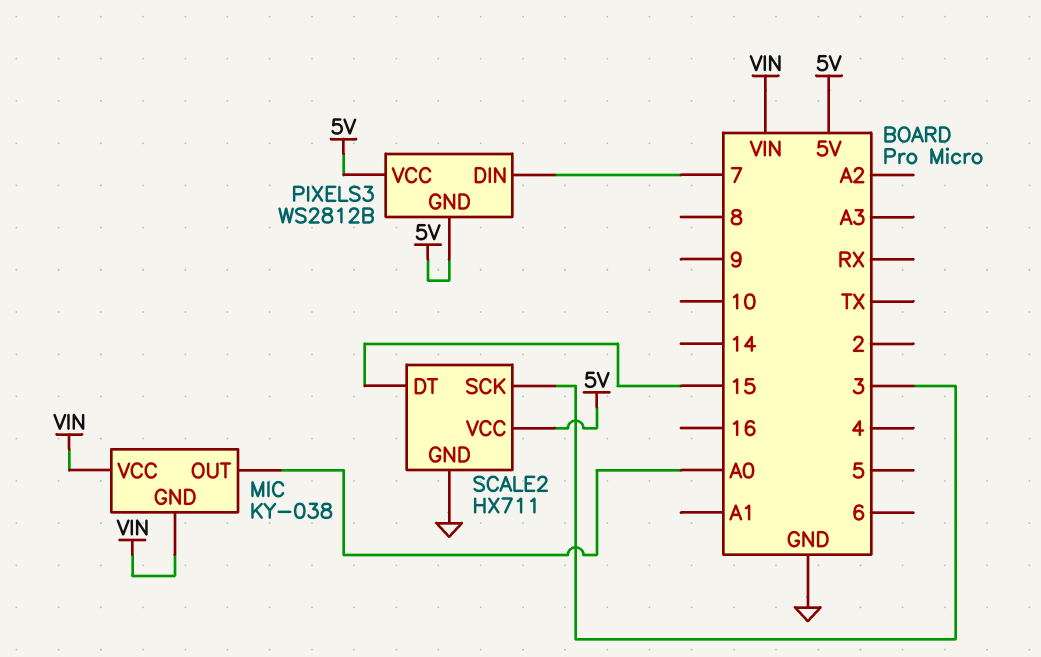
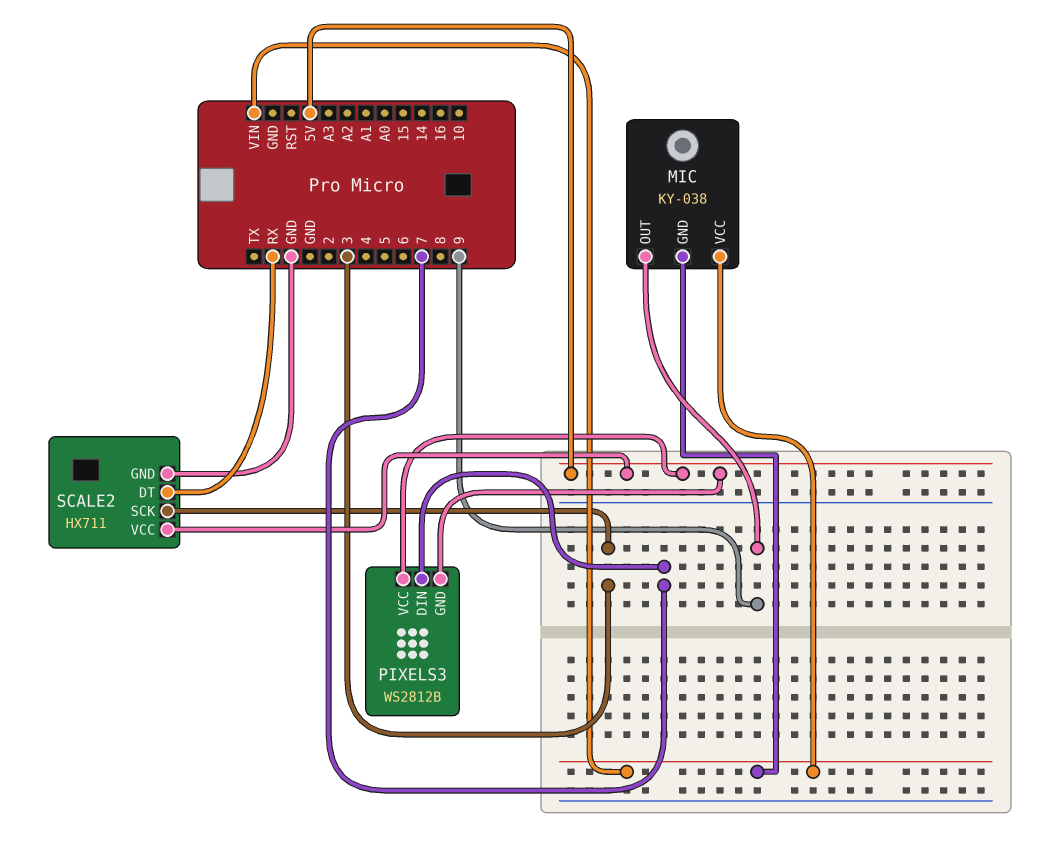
MIC pin OUT: A0 -> 9
SCALE2 pin DT: 15 -> RX

